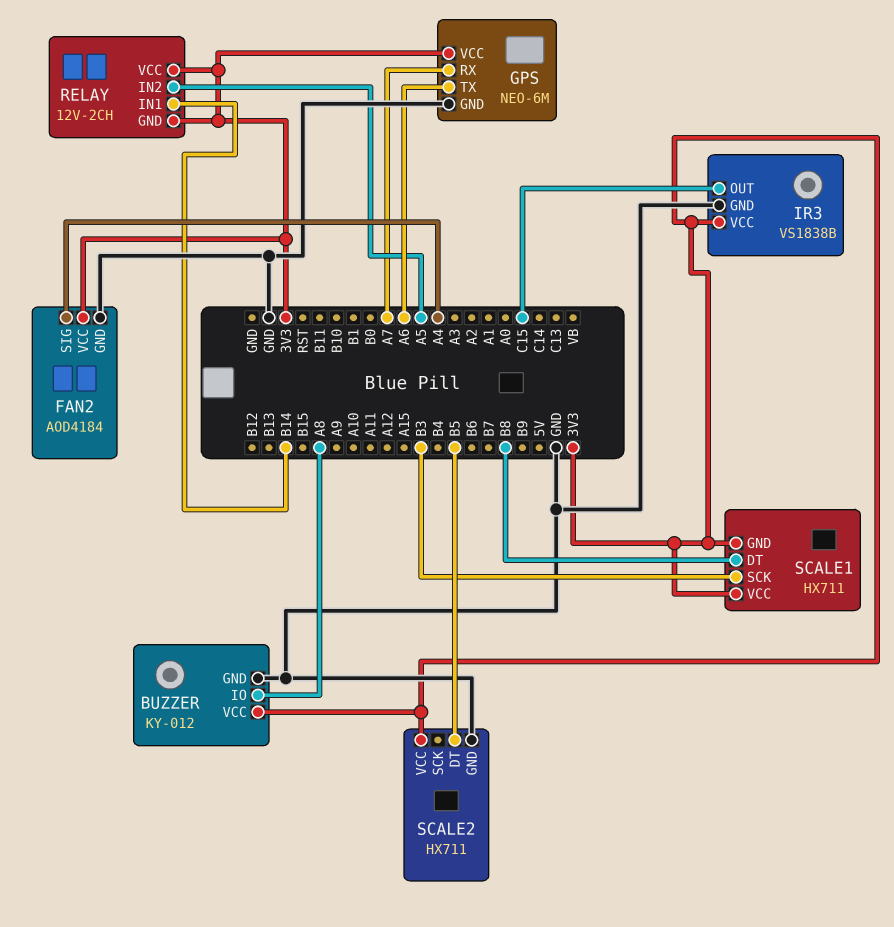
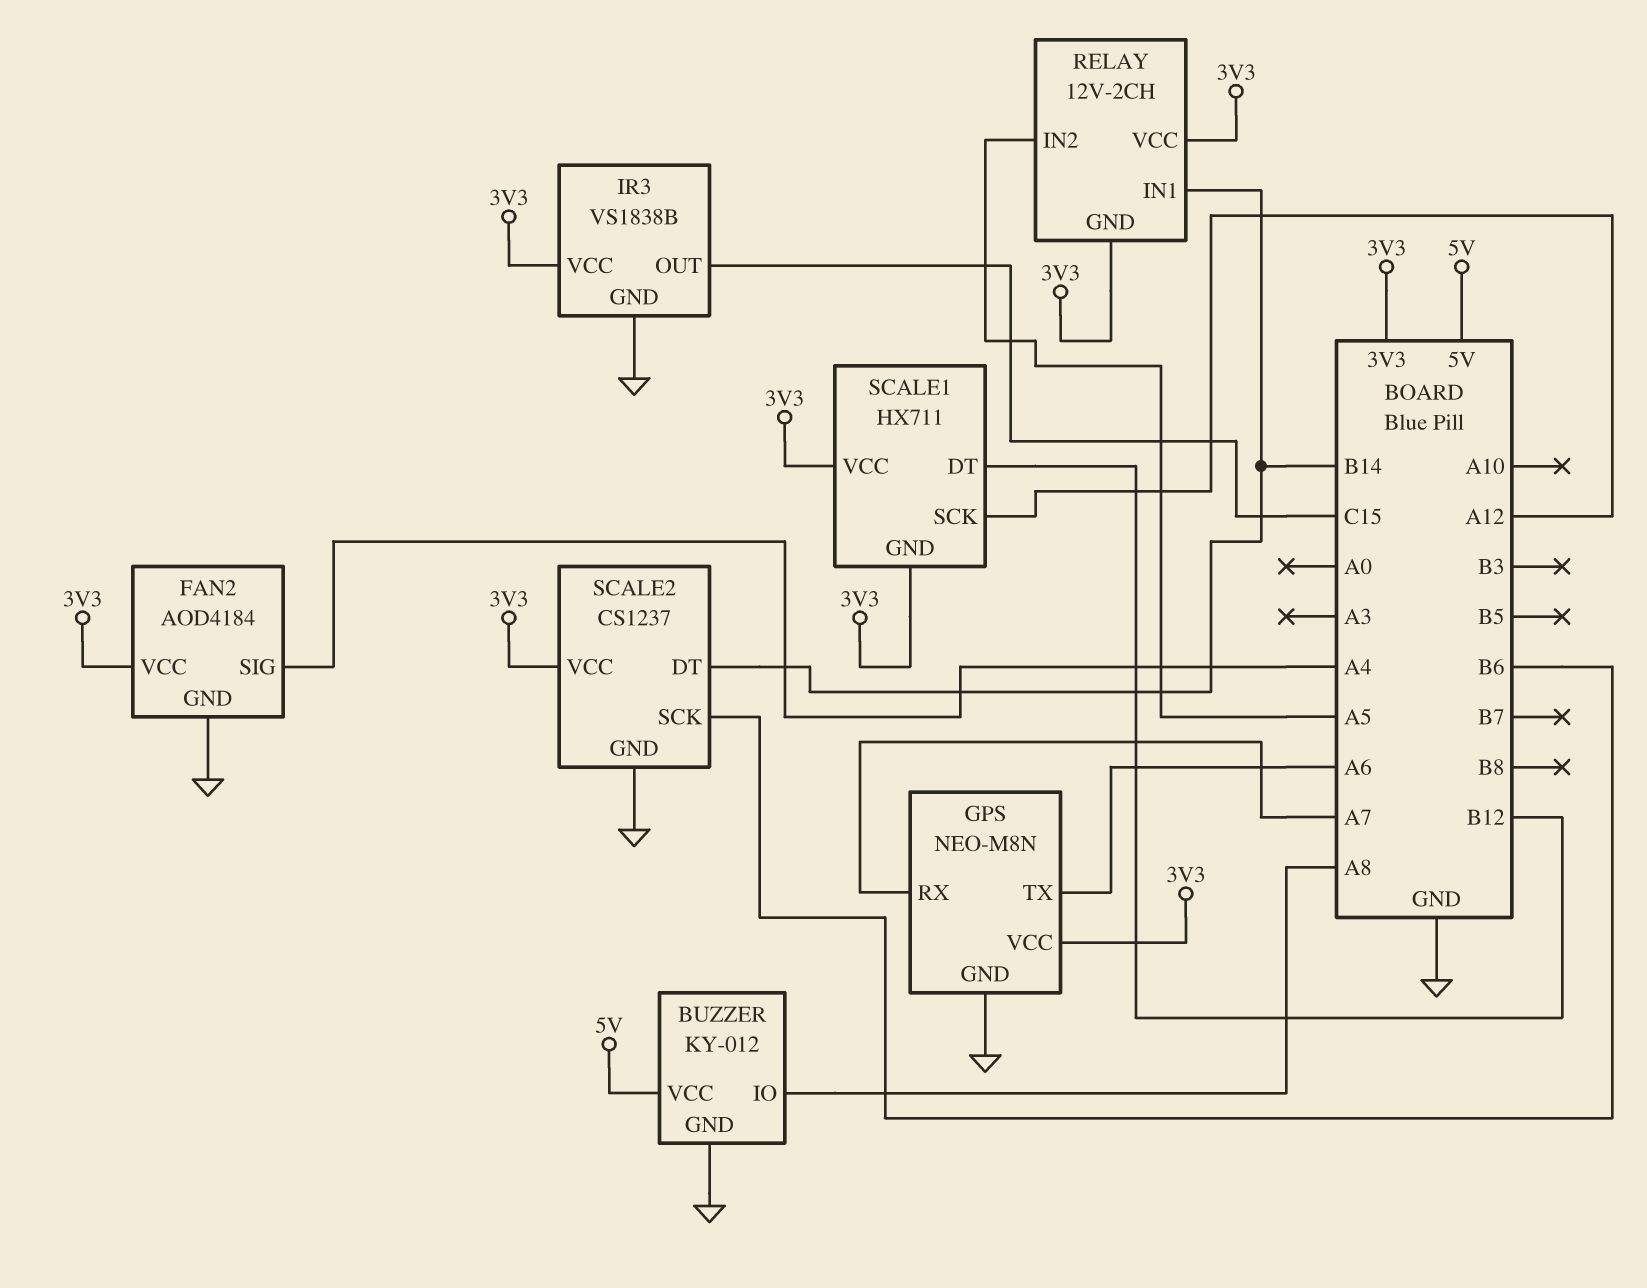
BUZZER pin VCC: 3V3 -> 5V
GPS: NEO-6M -> NEO-M8N
SCALE1 pin DT: B8 -> B12
SCALE1 pin SCK: B3 -> A12
SCALE2: HX711 -> CS1237
SCALE2 pin DT: B5 -> B14
SCALE2 pin SCK: none -> B6

